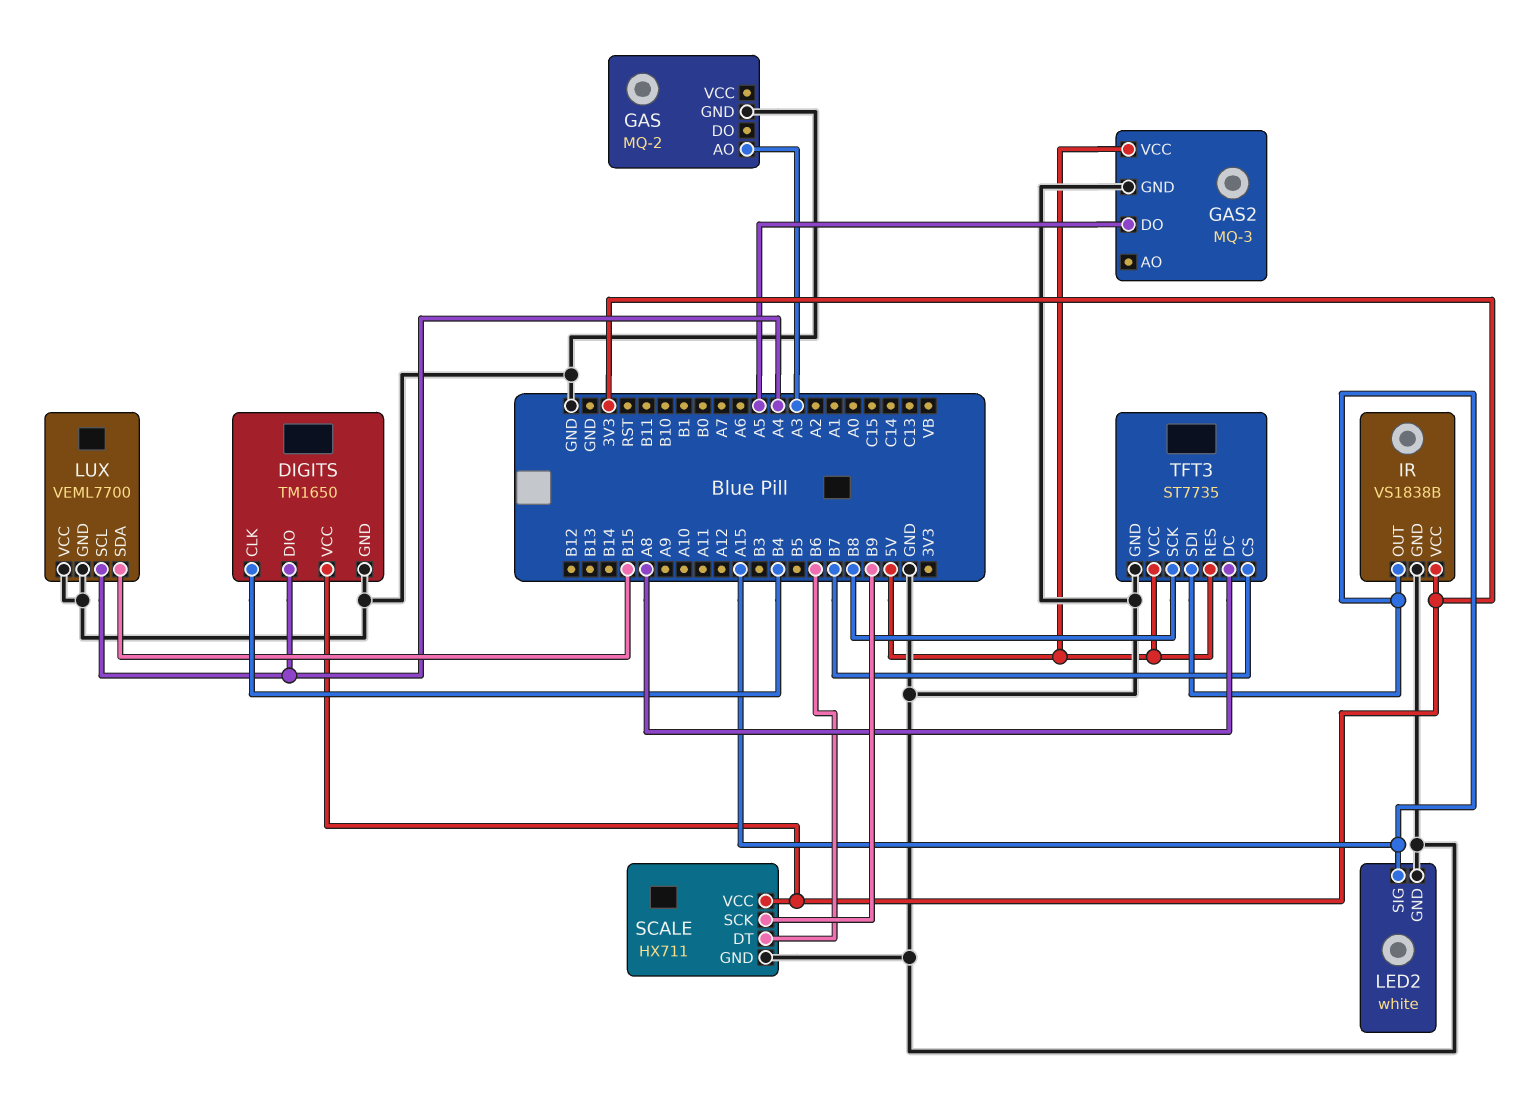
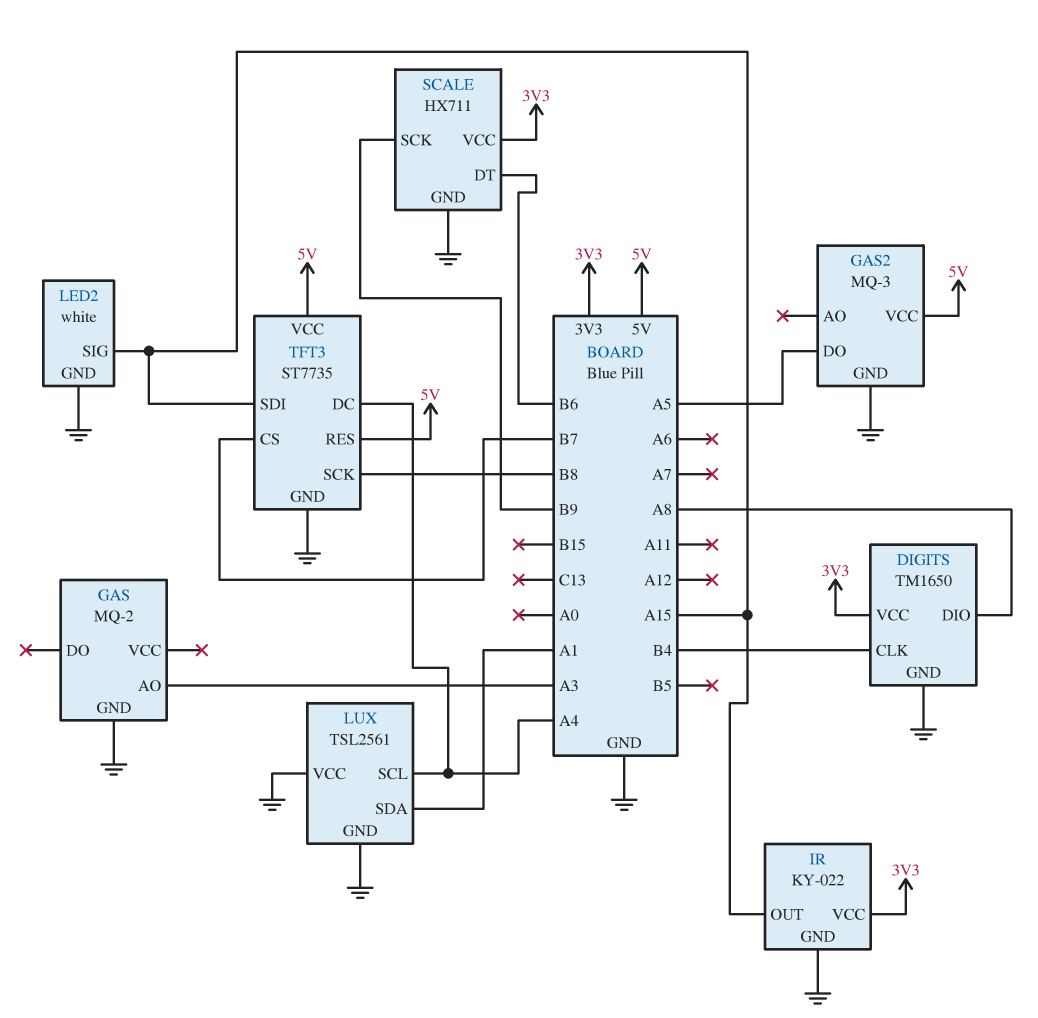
DIGITS pin DIO: A4 -> A8
IR: VS1838B -> KY-022
LUX: VEML7700 -> TSL2561
LUX pin SDA: B15 -> A1
TFT3 pin DC: A8 -> A4

